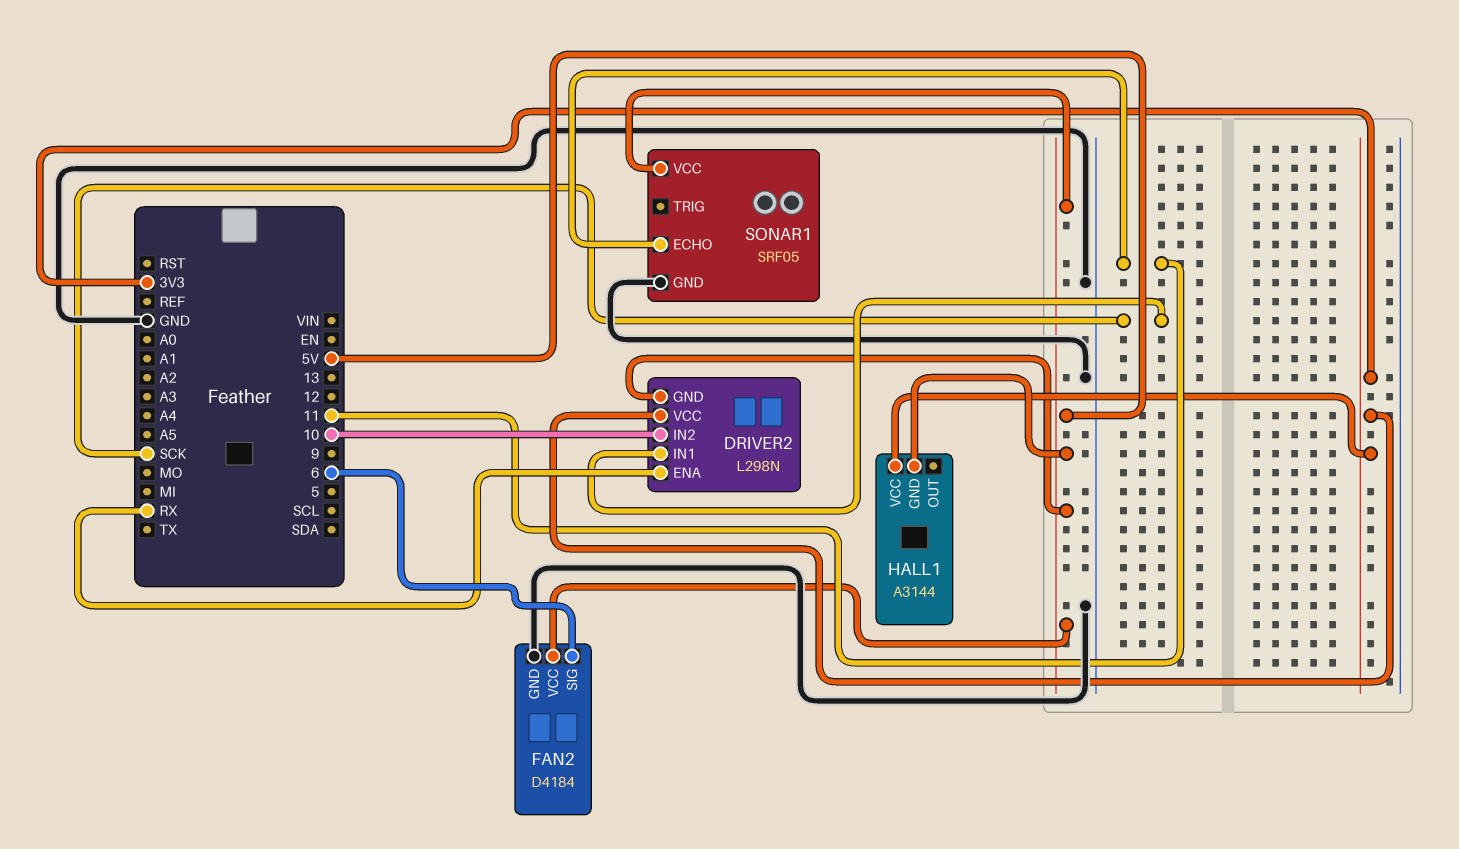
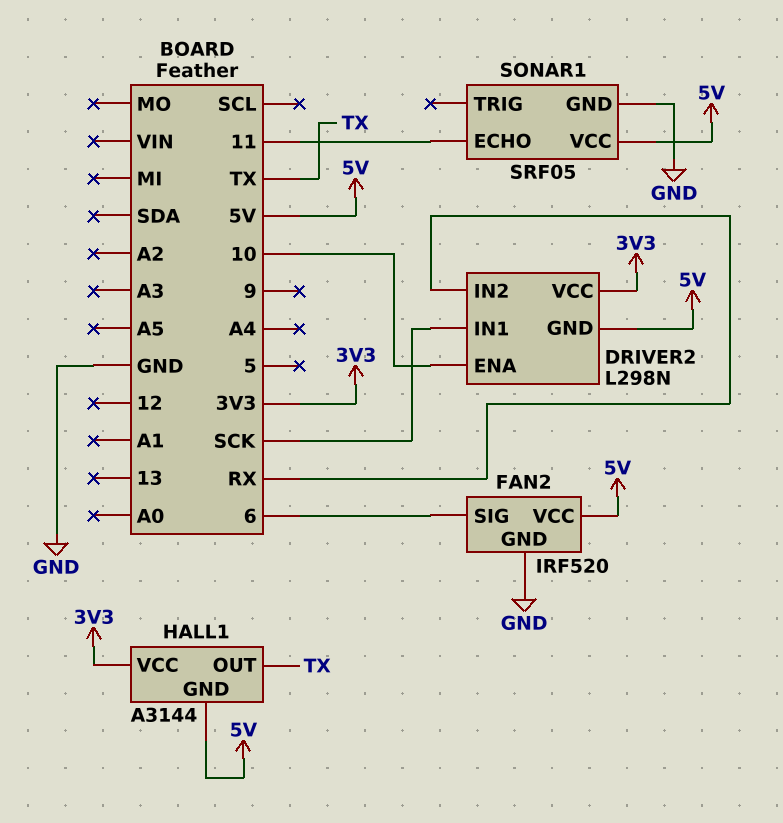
DRIVER2 pin ENA: RX -> 10
DRIVER2 pin IN2: 10 -> RX
FAN2: D4184 -> IRF520
HALL1 pin OUT: none -> TX

